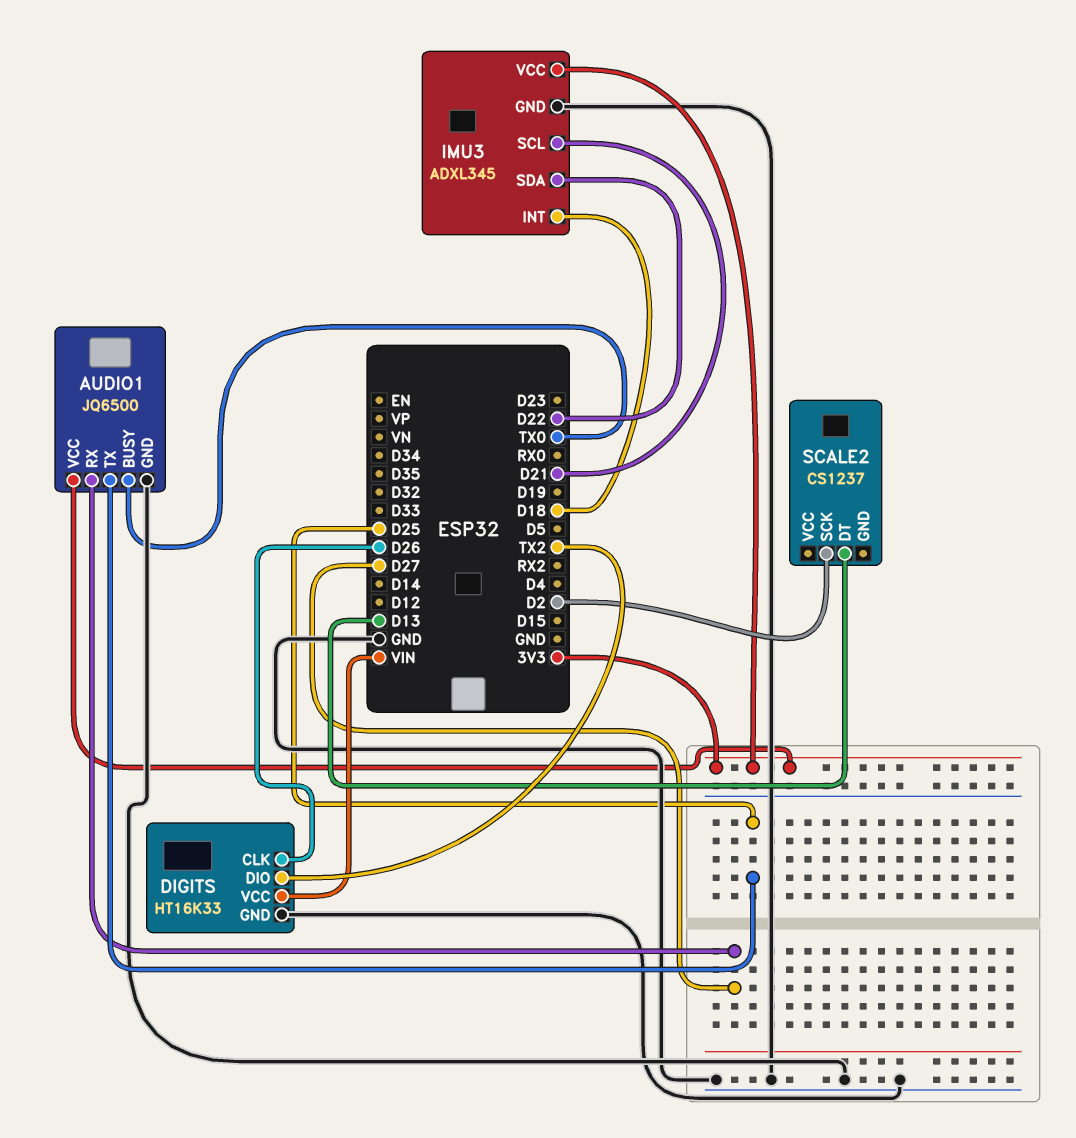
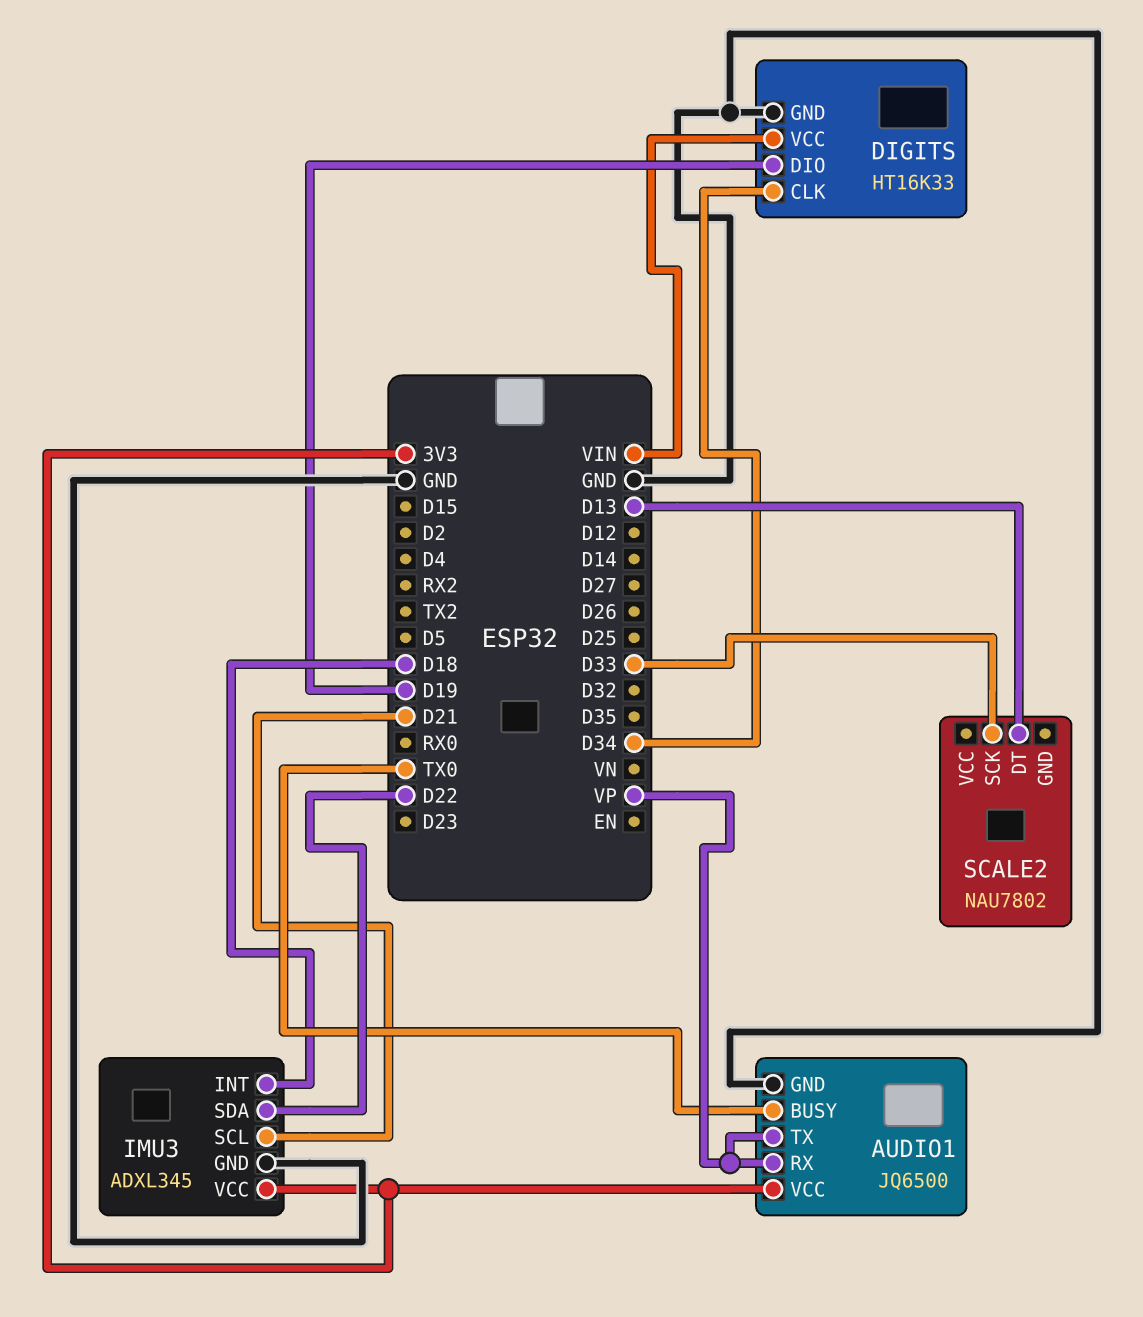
AUDIO1 pin RX: D27 -> VP
AUDIO1 pin TX: D25 -> VP
DIGITS pin CLK: D26 -> D34
DIGITS pin DIO: TX2 -> D19
SCALE2: CS1237 -> NAU7802
SCALE2 pin SCK: D2 -> D33

